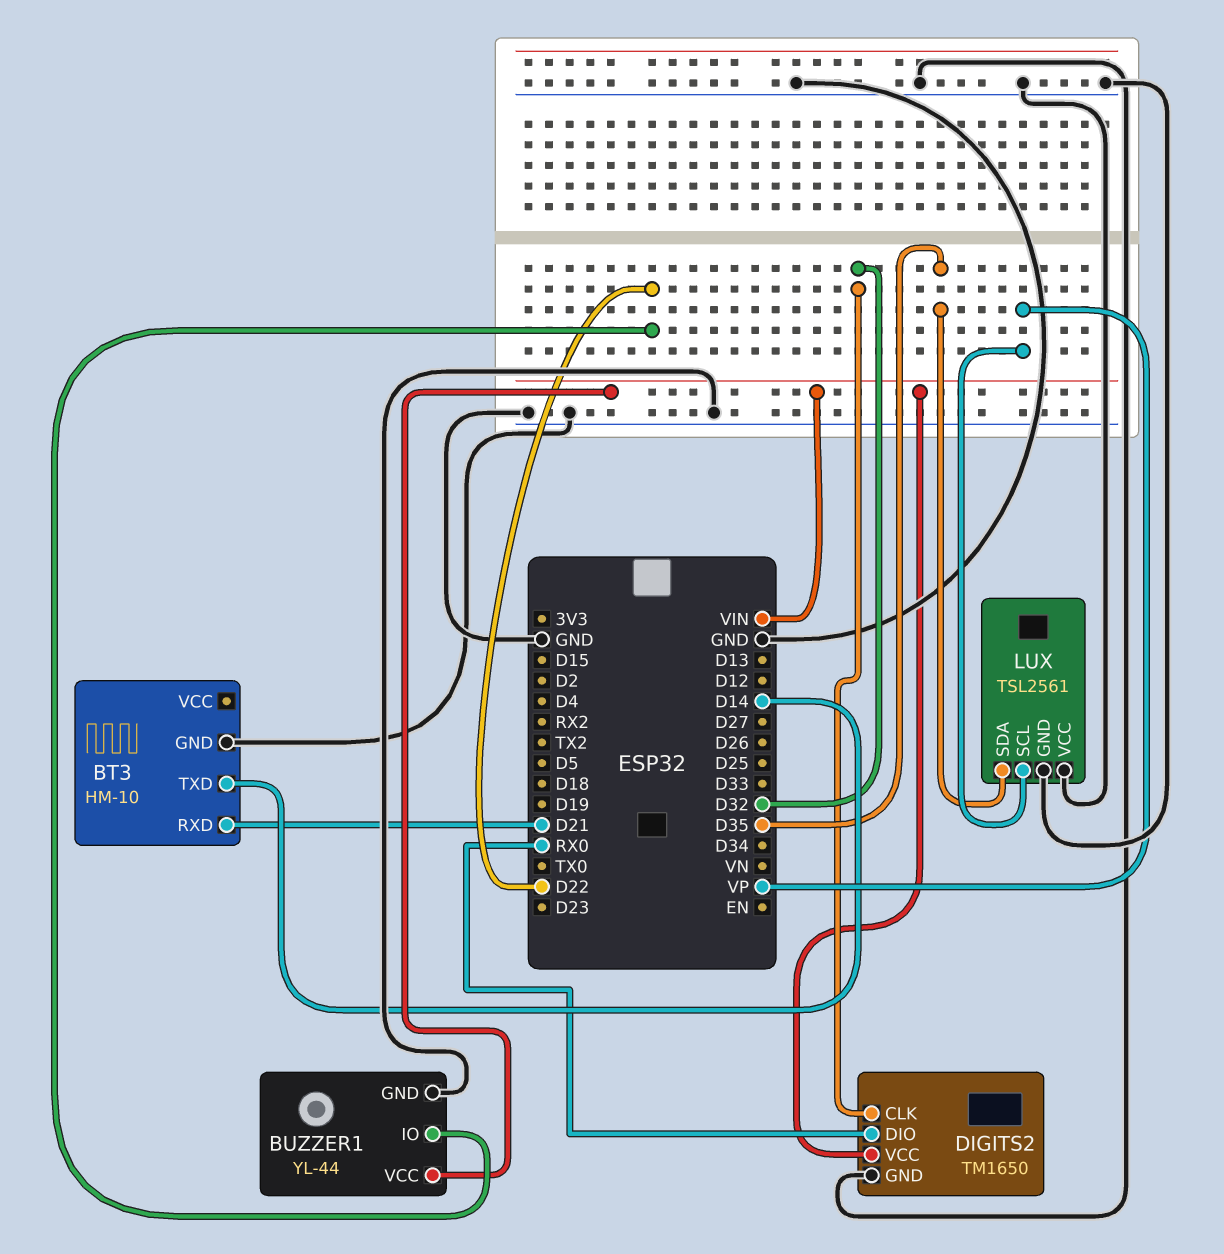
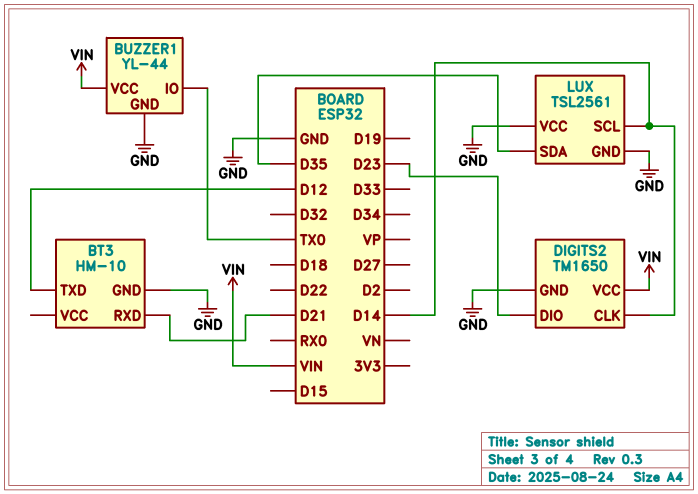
BT3 pin TXD: D14 -> D12
BUZZER1 pin IO: D22 -> TX0
DIGITS2 pin CLK: D32 -> D14
DIGITS2 pin DIO: RX0 -> D23
LUX pin SCL: VP -> D14

